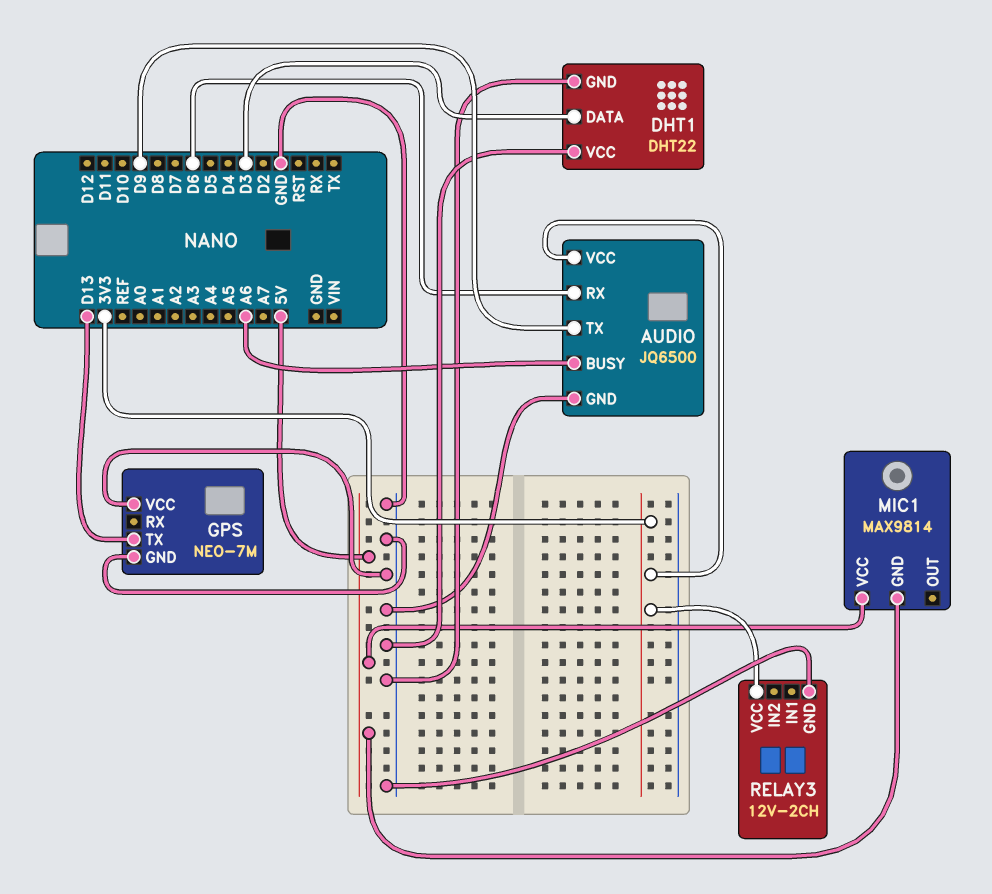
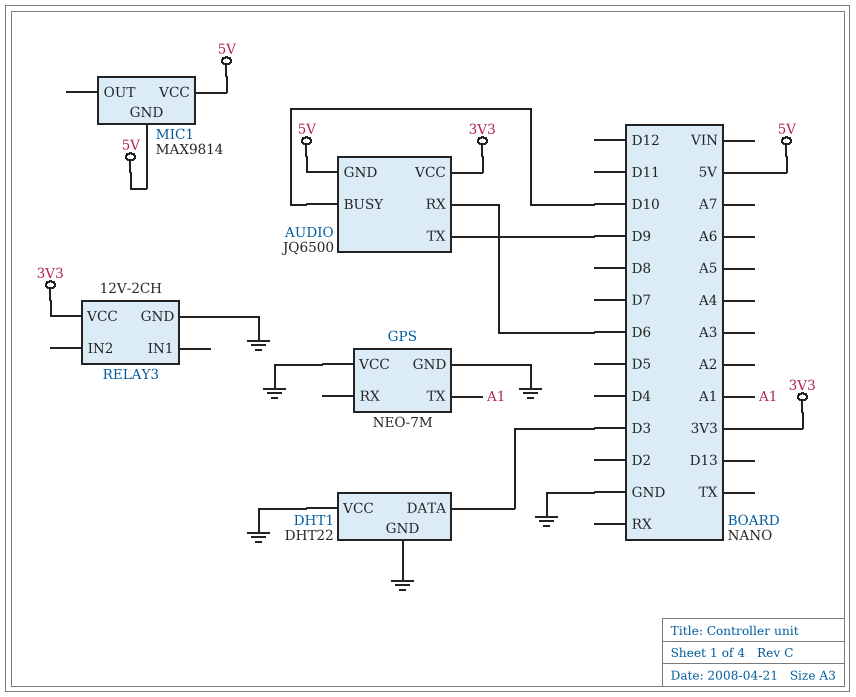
AUDIO pin BUSY: A6 -> D10
AUDIO pin GND: GND -> 5V
GPS pin TX: D13 -> A1

